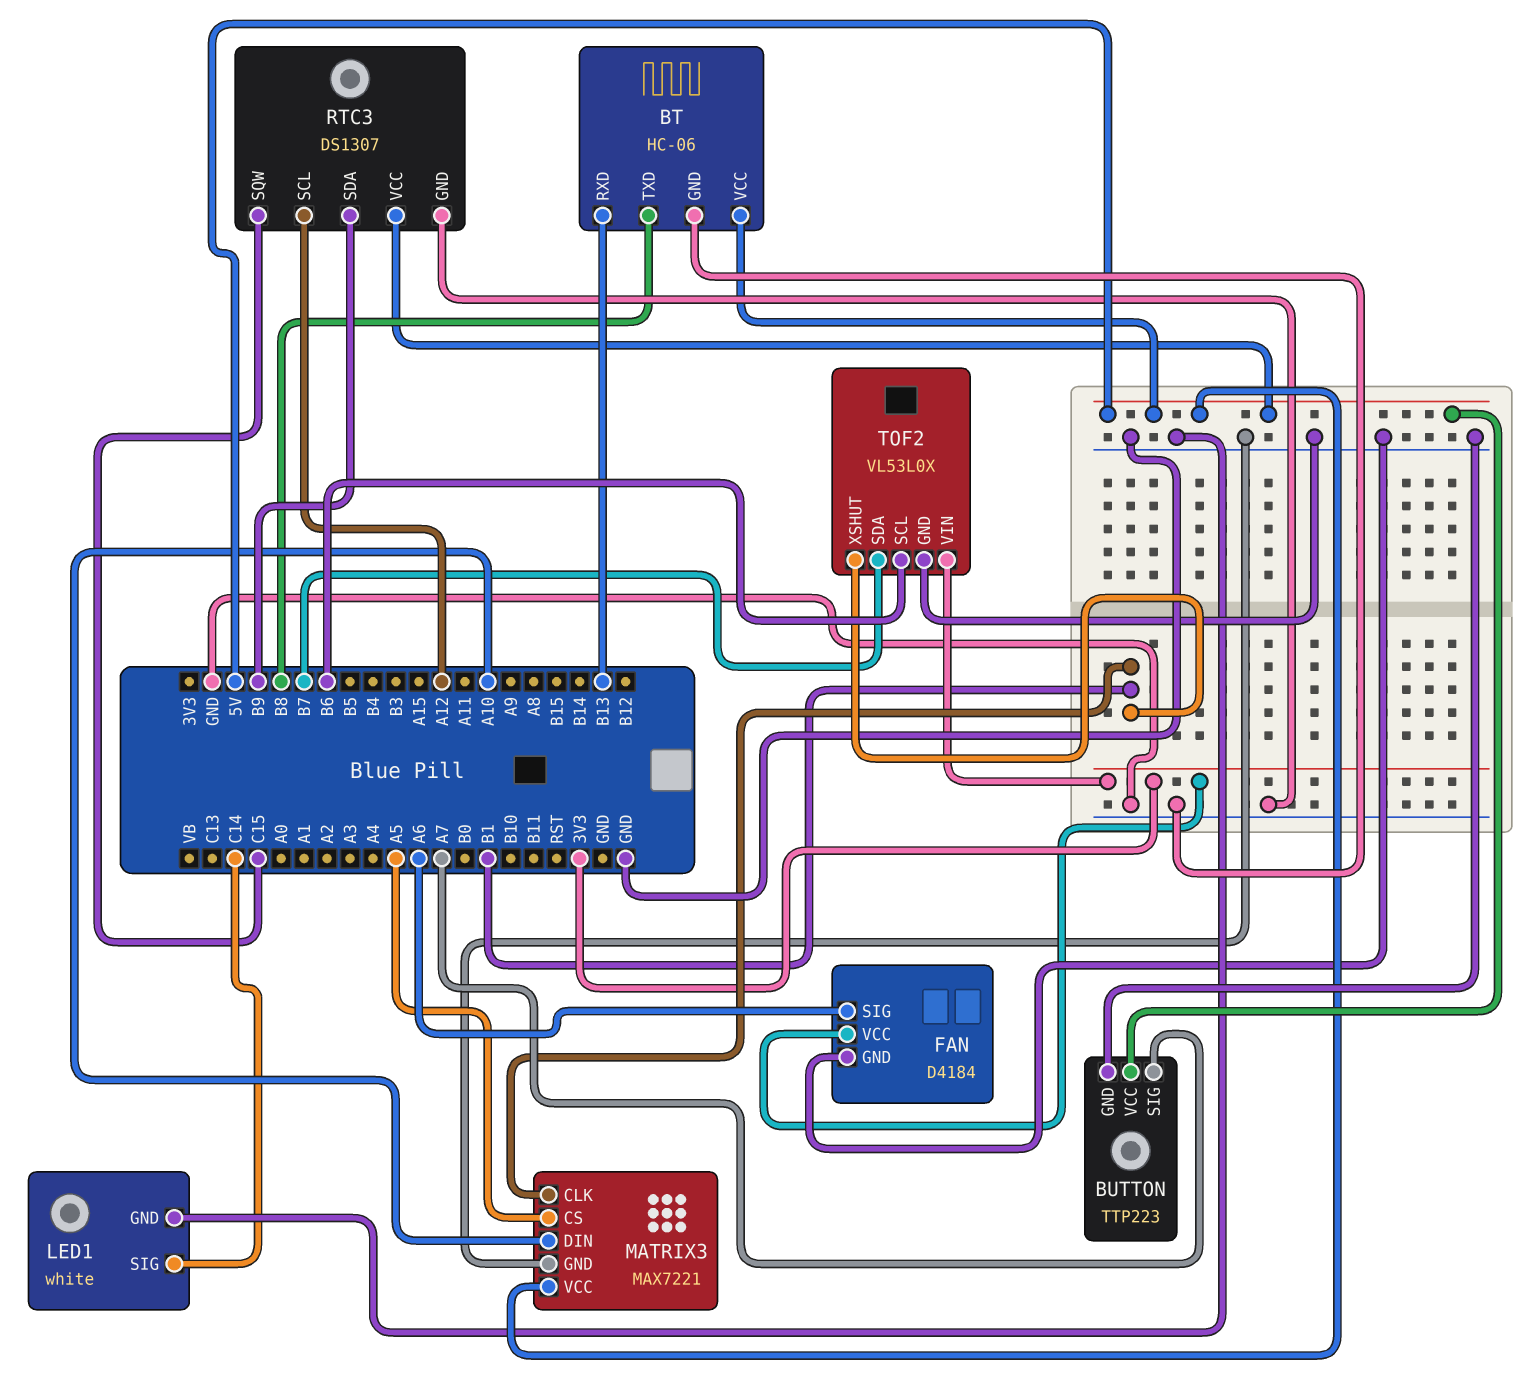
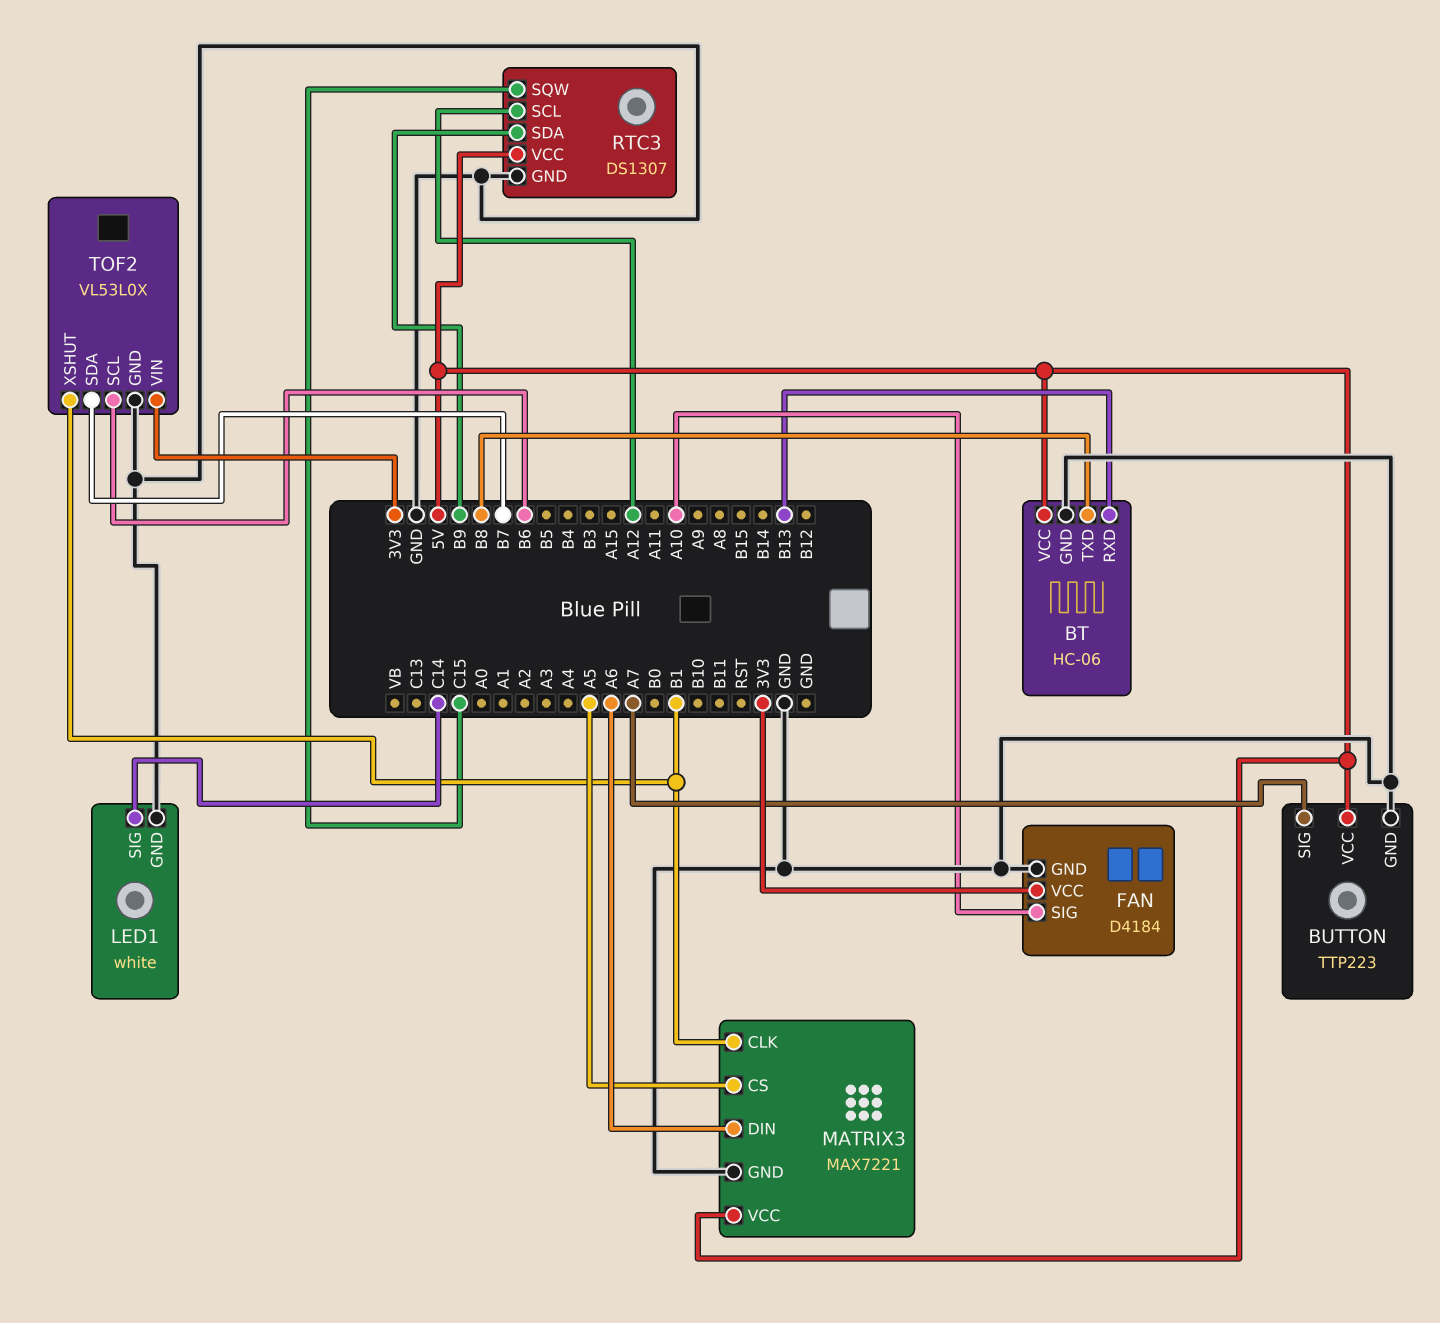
FAN pin SIG: A6 -> A10
MATRIX3 pin DIN: A10 -> A6

